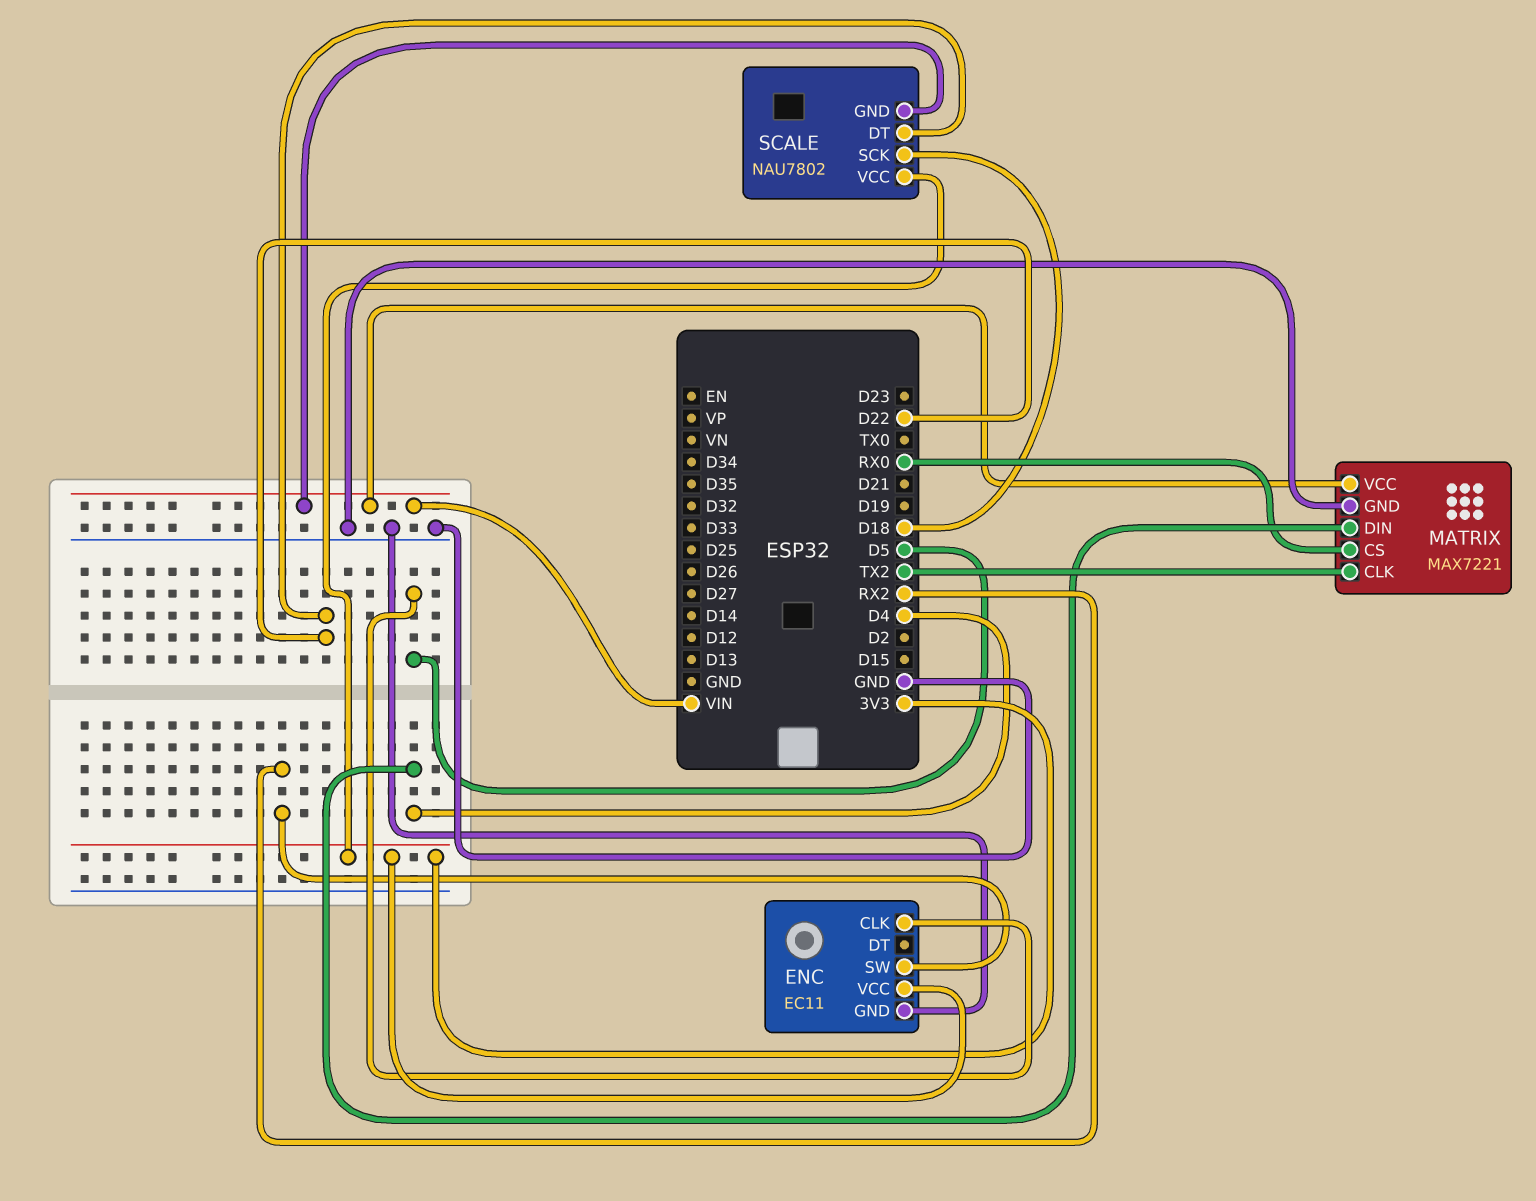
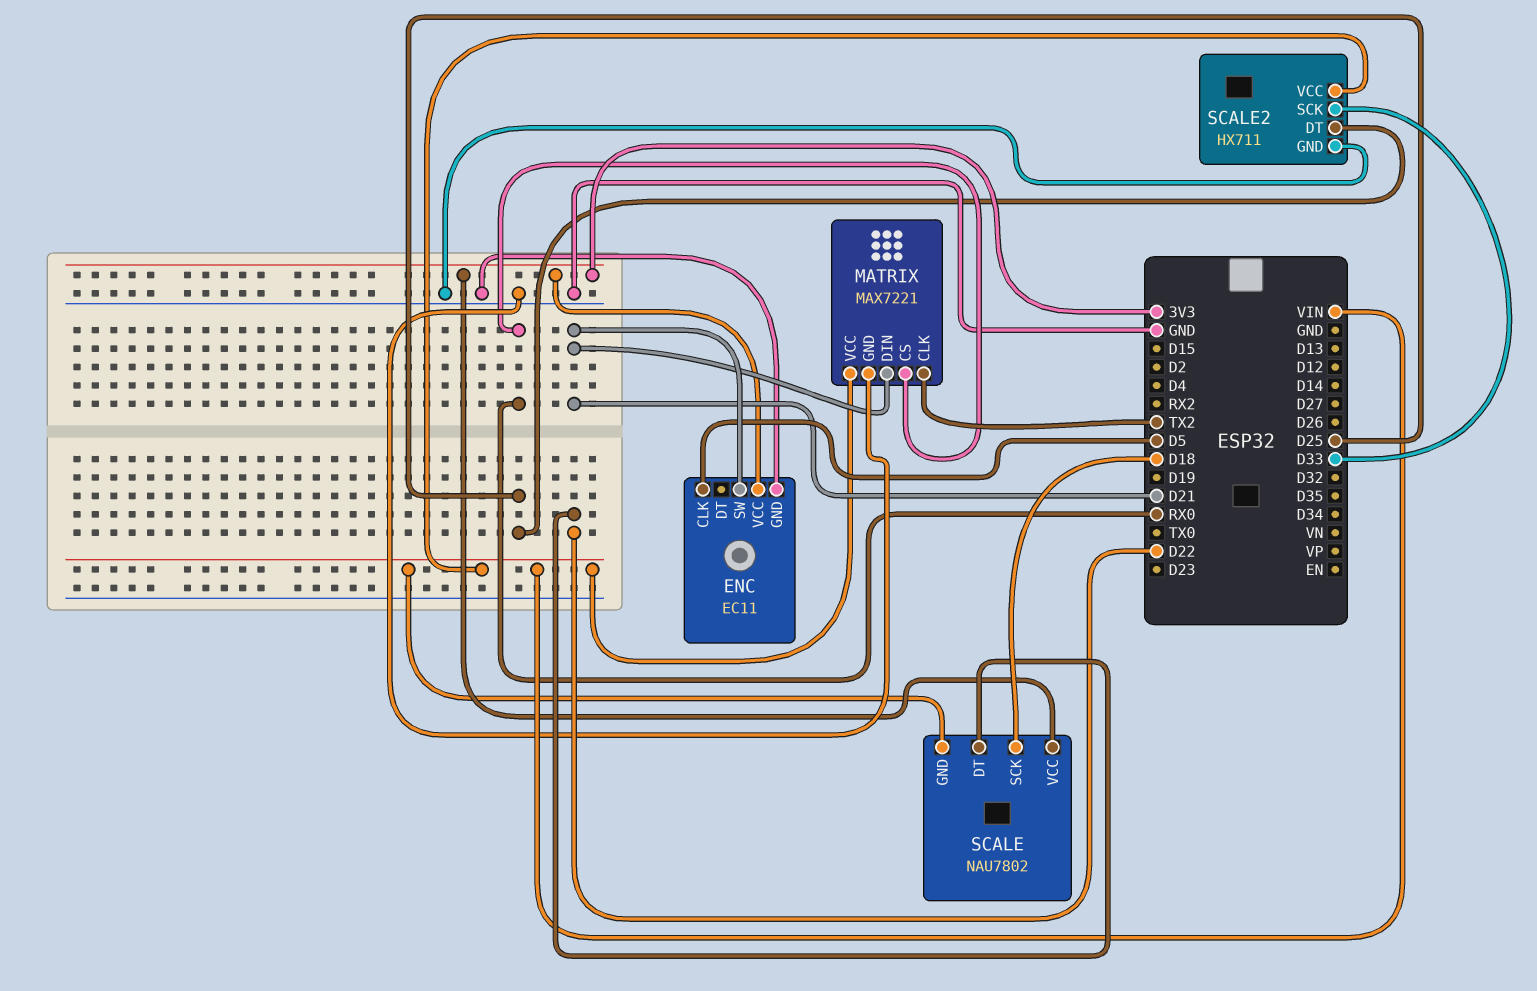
ENC pin SW: RX2 -> D21
MATRIX pin DIN: D4 -> D21
SCALE2: none -> HX711
SCALE2 pin DT: none -> D25
SCALE2 pin GND: none -> GND
SCALE2 pin SCK: none -> D33
SCALE2 pin VCC: none -> VIN

